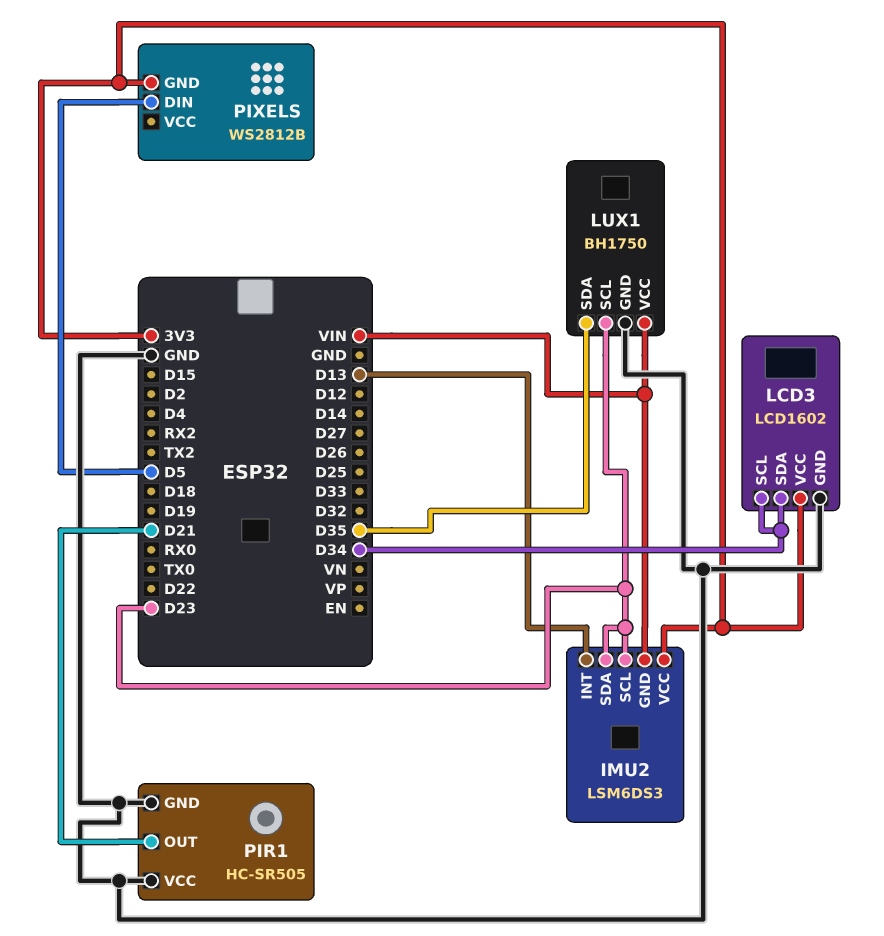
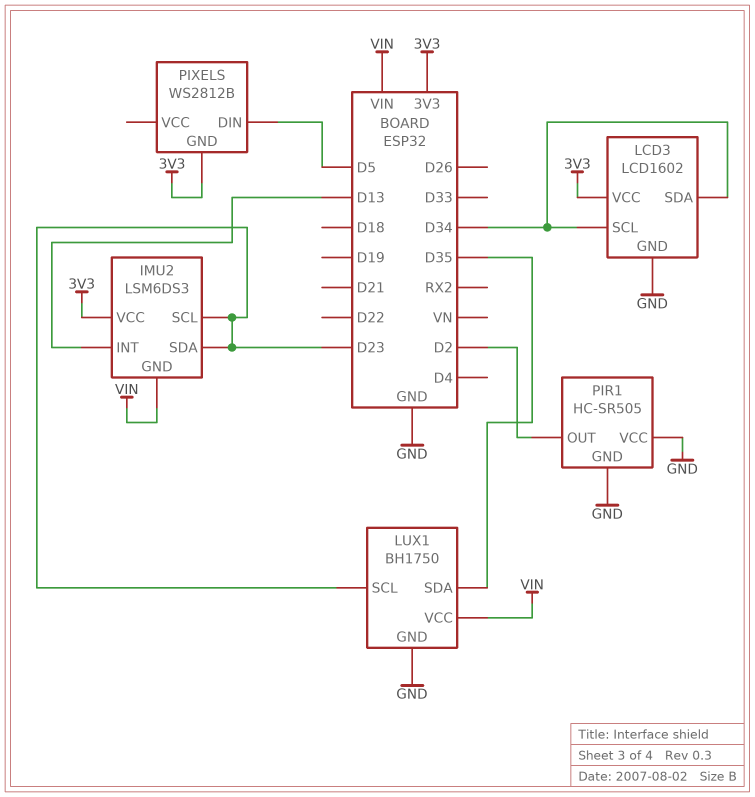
PIR1 pin OUT: D21 -> D2

